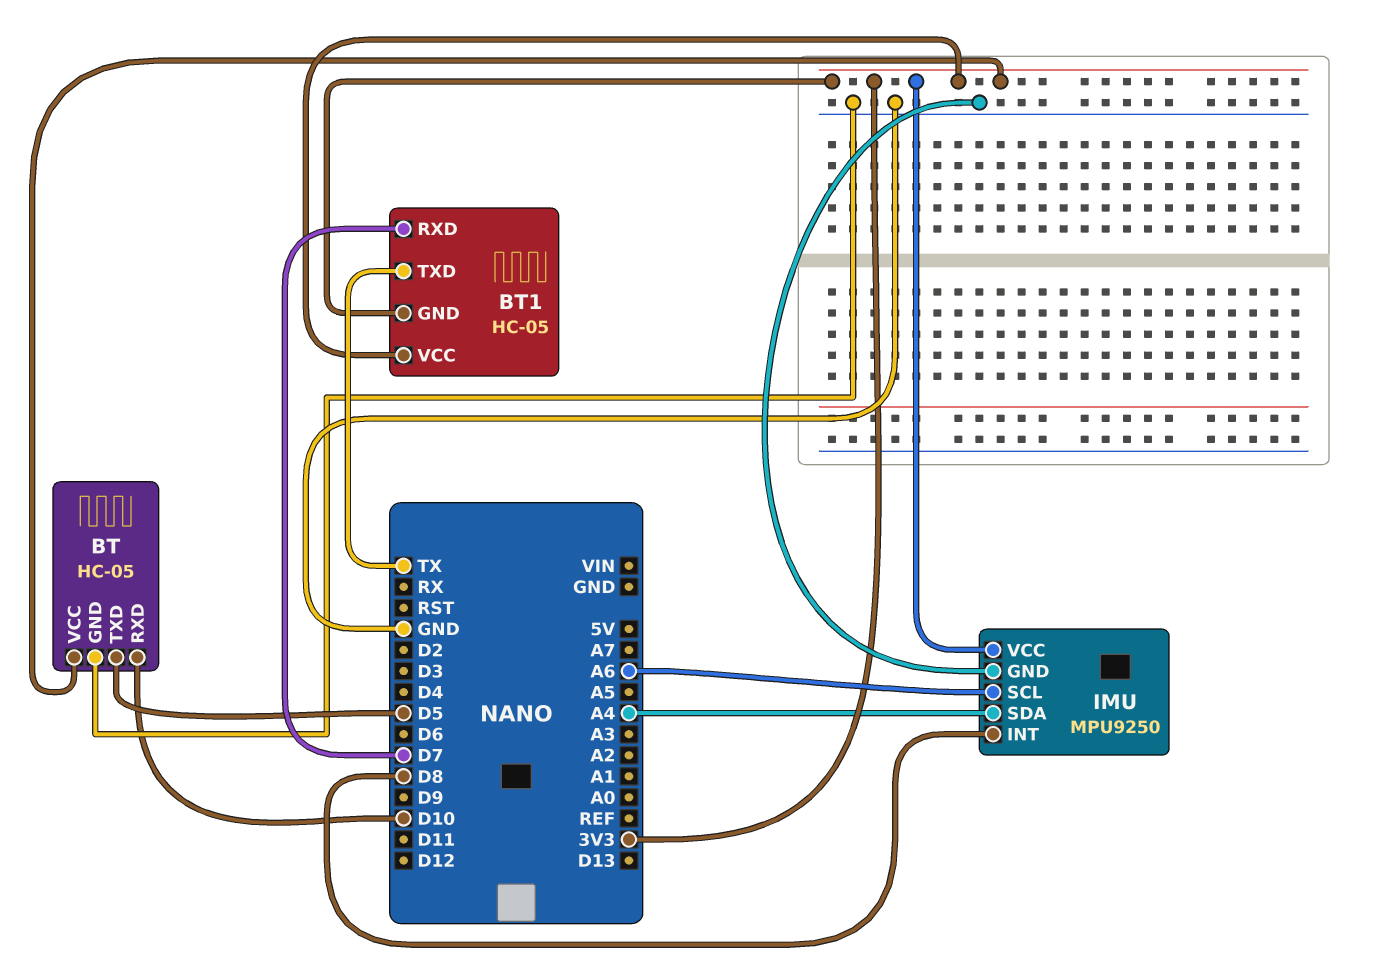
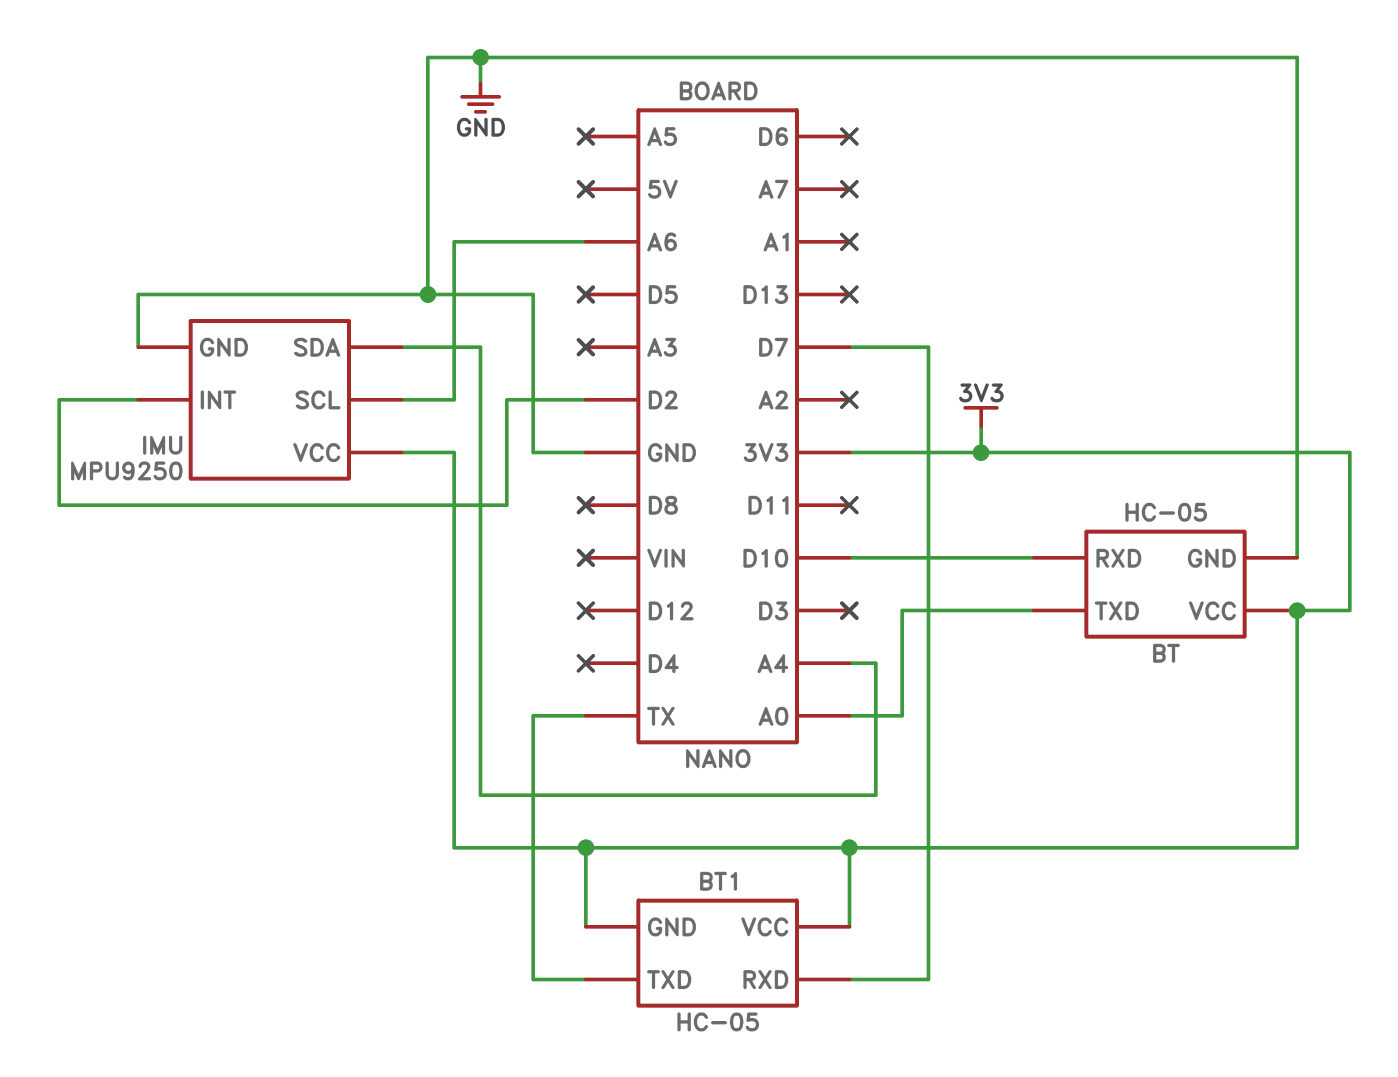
BT pin TXD: D5 -> A0
IMU pin INT: D8 -> D2

